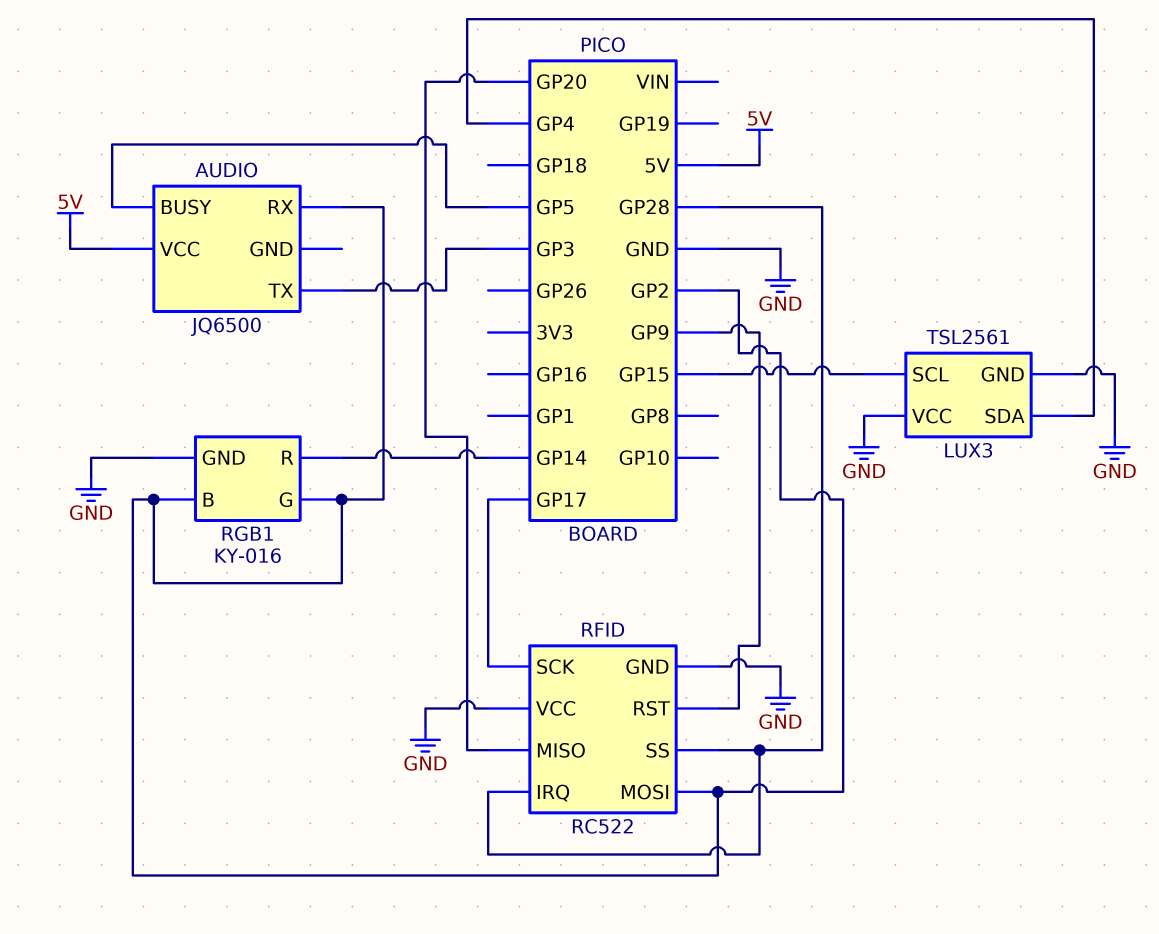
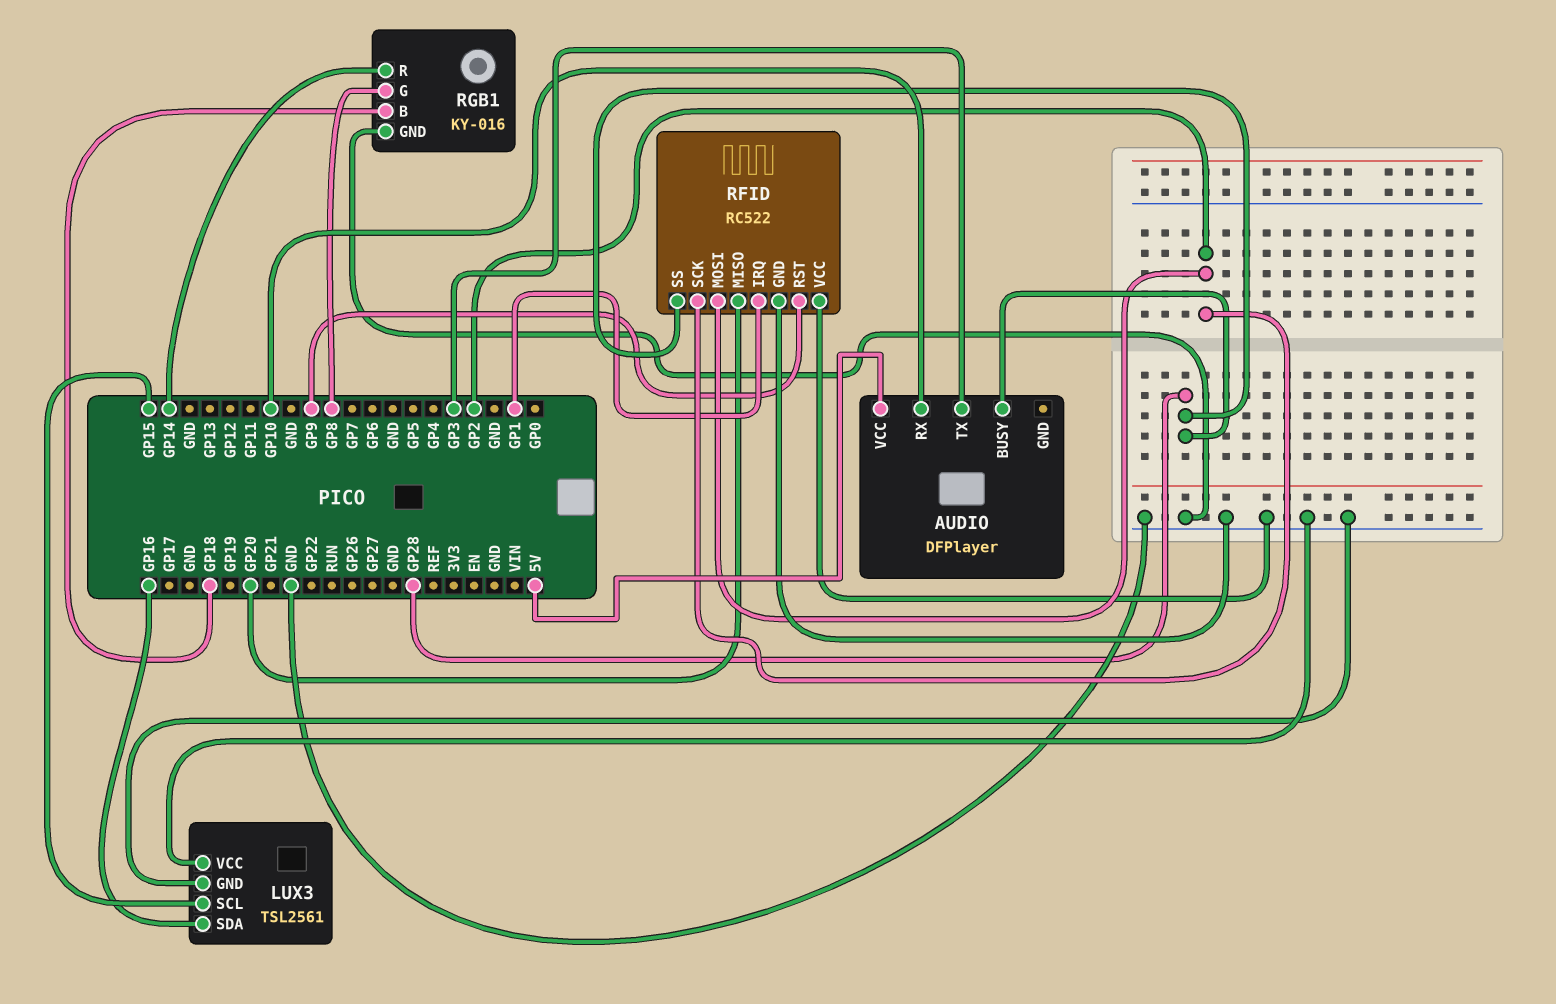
AUDIO: JQ6500 -> DFPlayer
AUDIO pin BUSY: GP5 -> GP28
AUDIO pin RX: GP2 -> GP10
LUX3 pin SDA: GP4 -> GP16
RFID pin IRQ: GP28 -> GP1
RFID pin SCK: GP17 -> GP2
RGB1 pin B: GP2 -> GP18
RGB1 pin G: GP2 -> GP8

